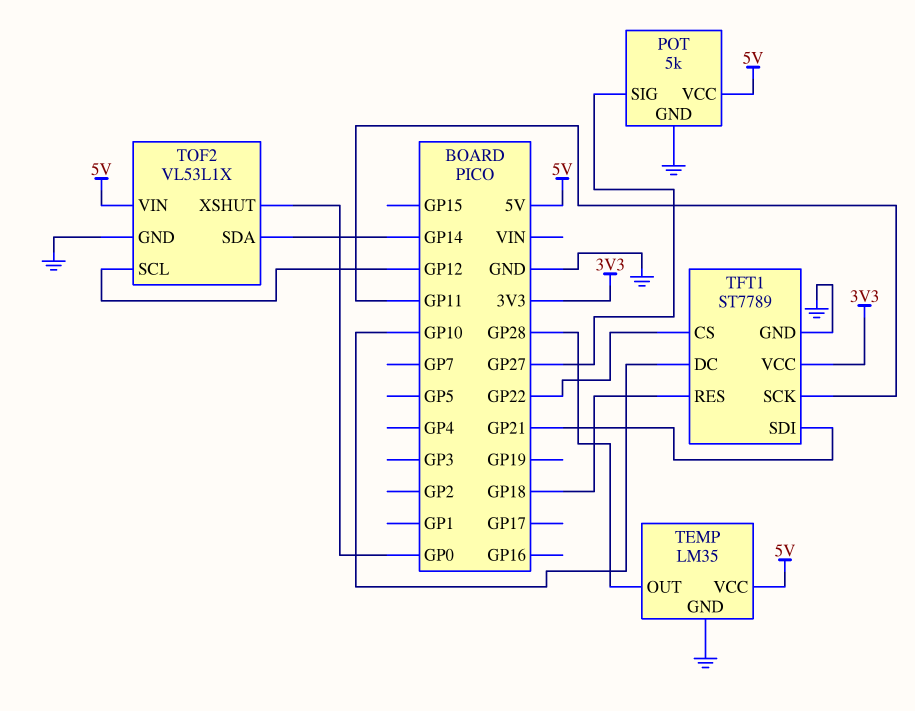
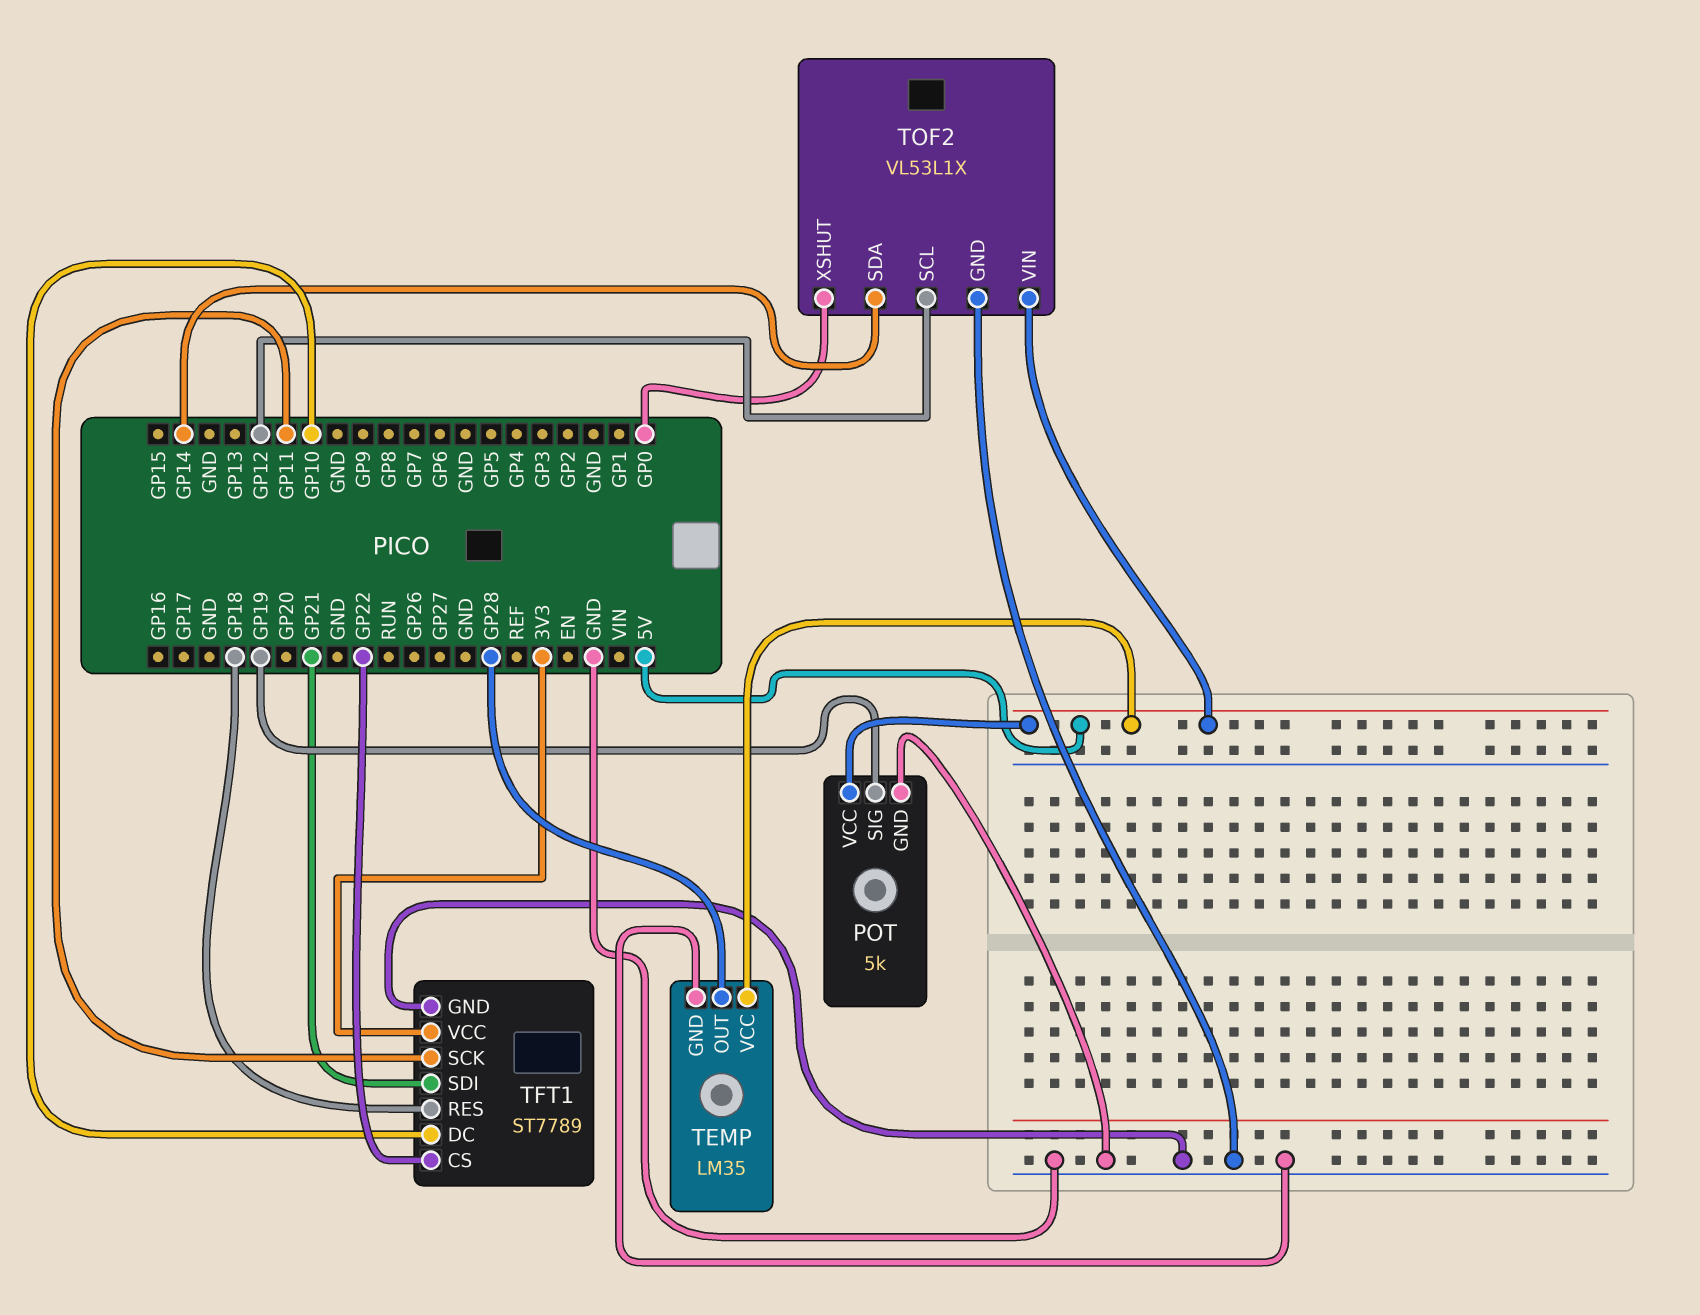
POT pin SIG: GP27 -> GP19

